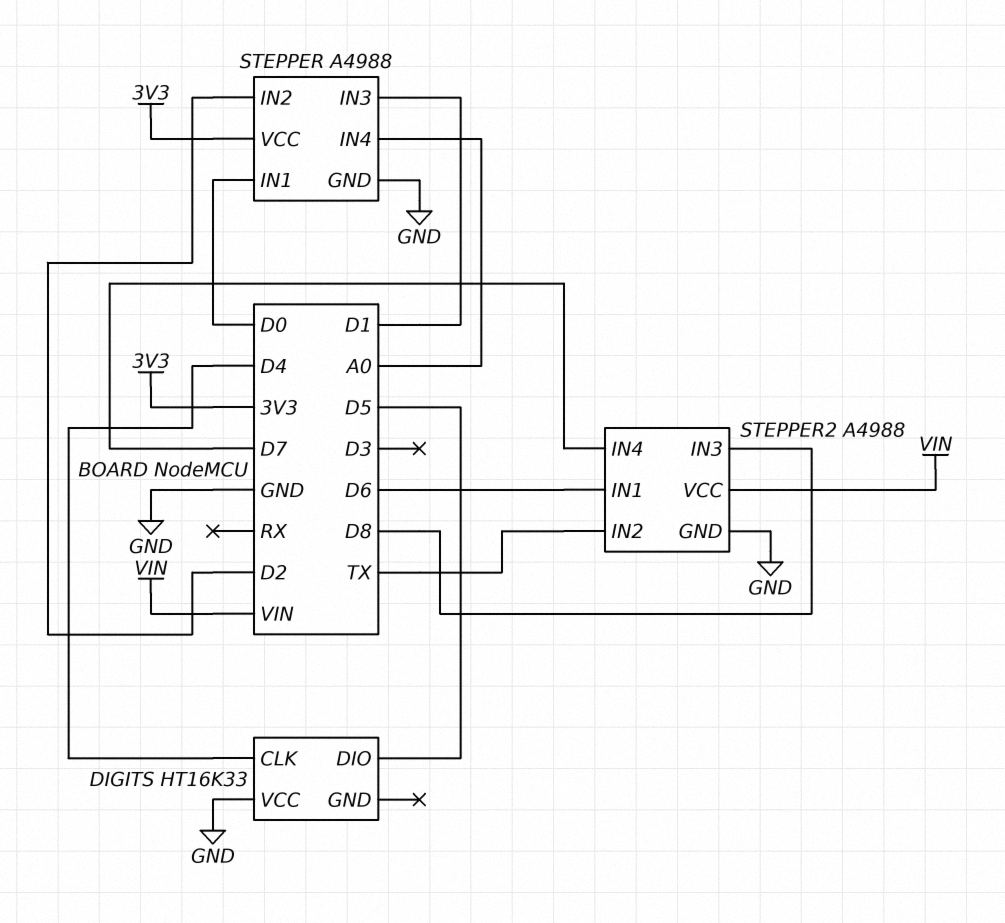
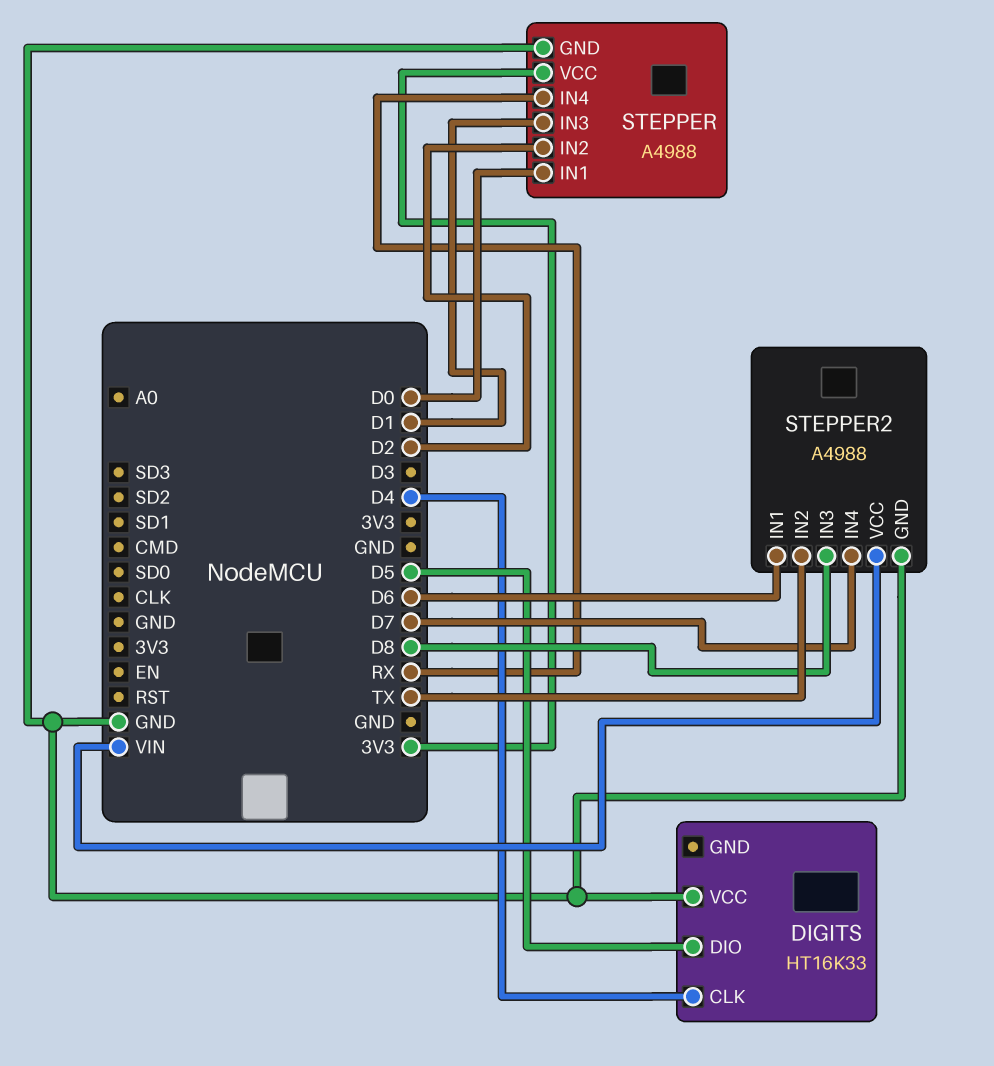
STEPPER pin IN4: A0 -> RX

